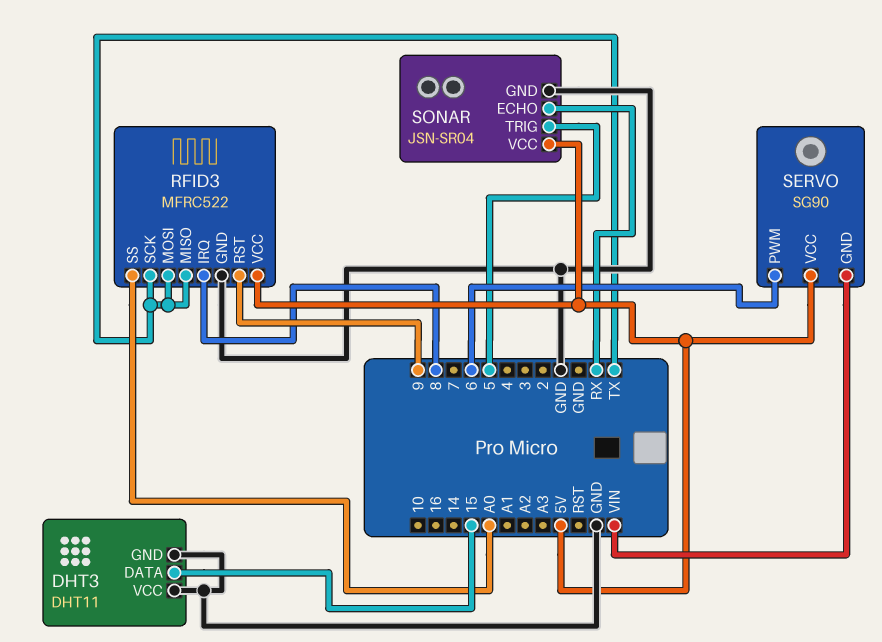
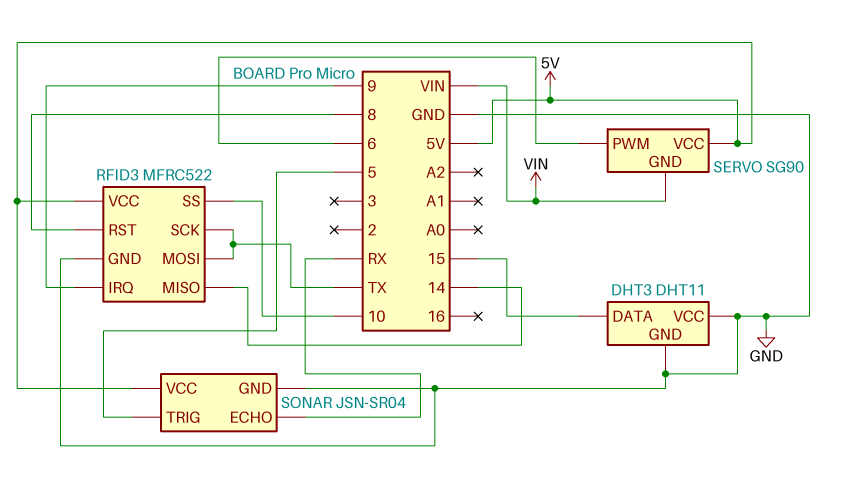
RFID3 pin IRQ: 8 -> 9
RFID3 pin MISO: TX -> 14
RFID3 pin RST: 9 -> 8
RFID3 pin SS: A0 -> 10

